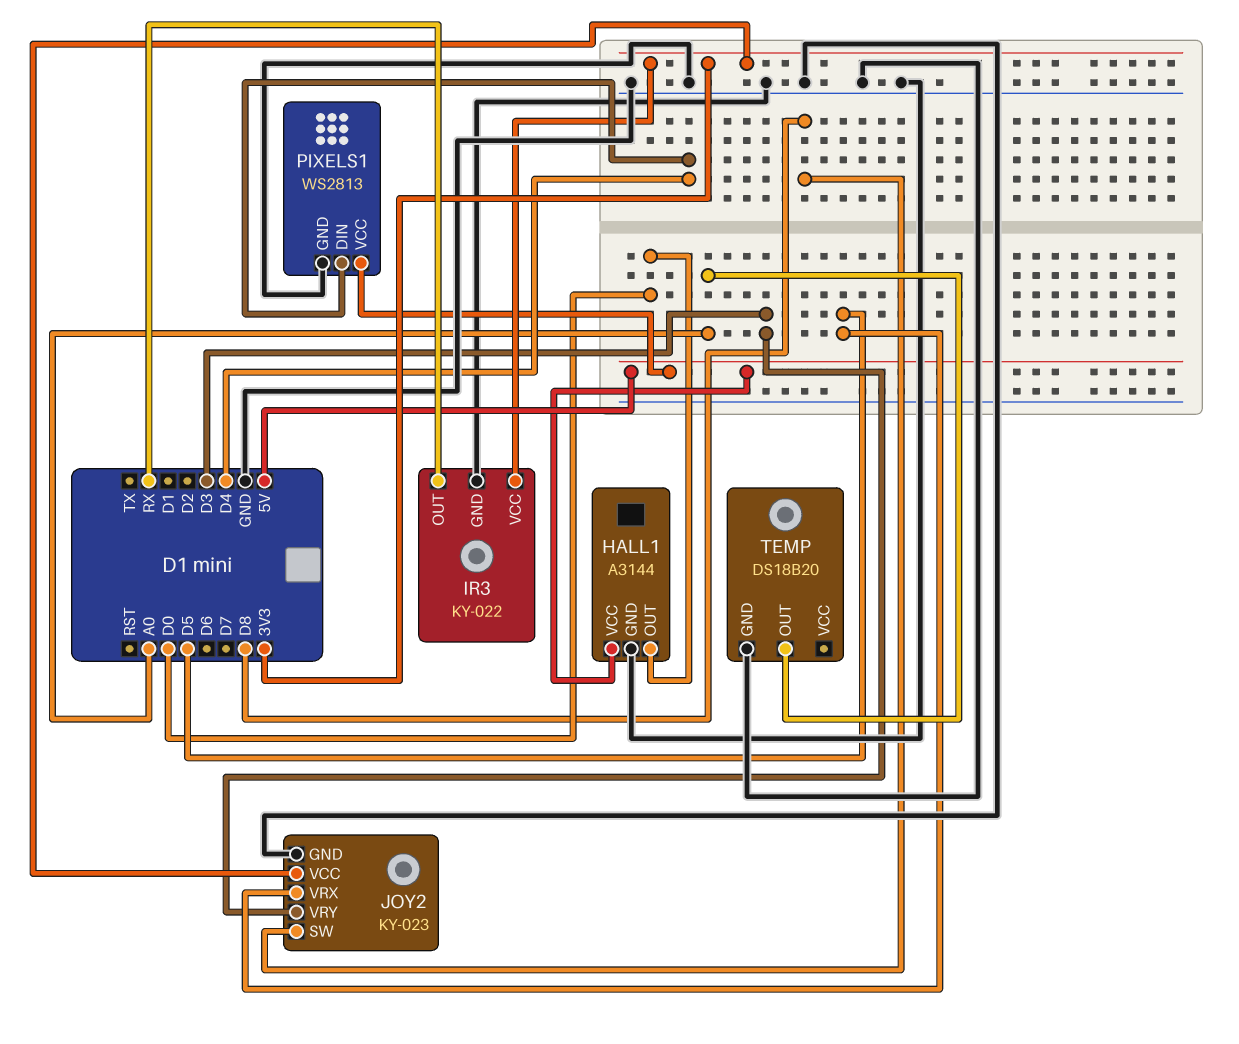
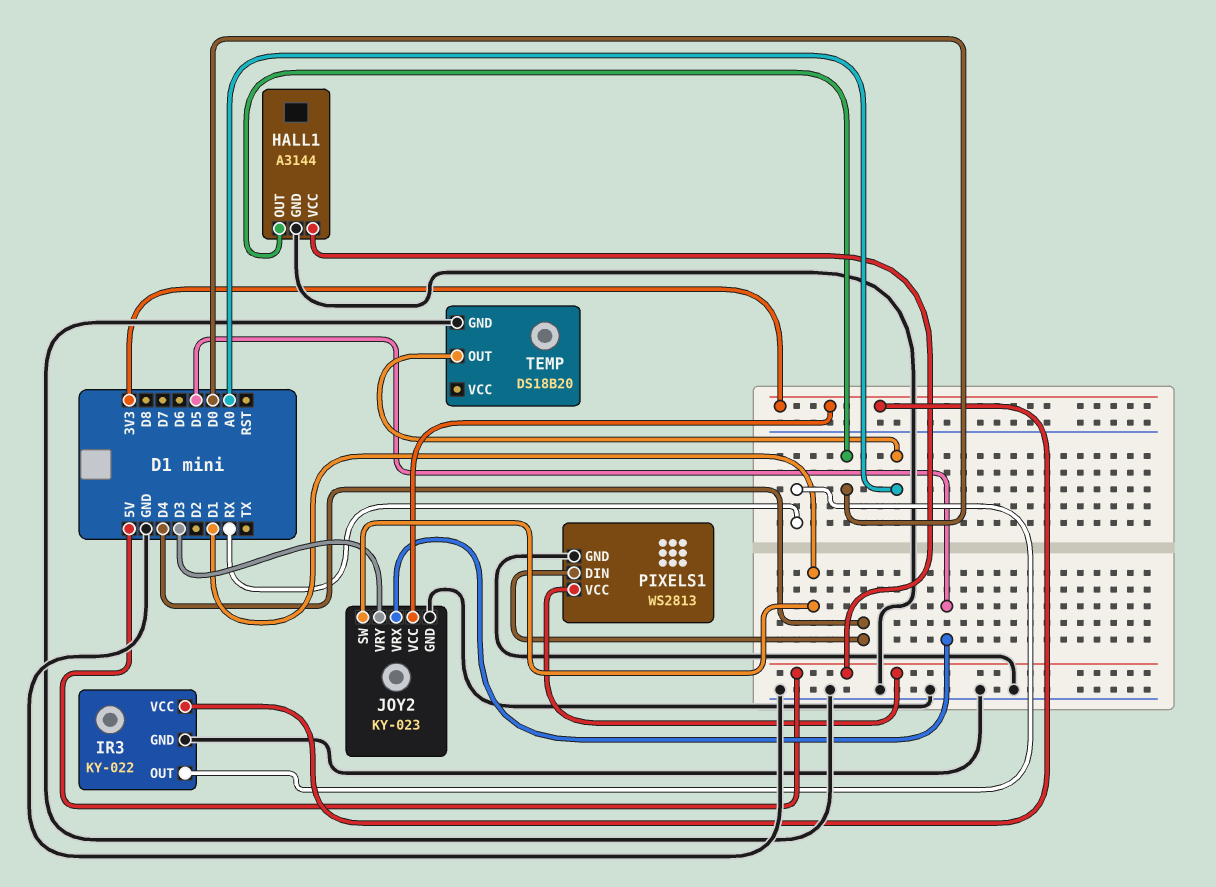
JOY2 pin SW: D8 -> D1

